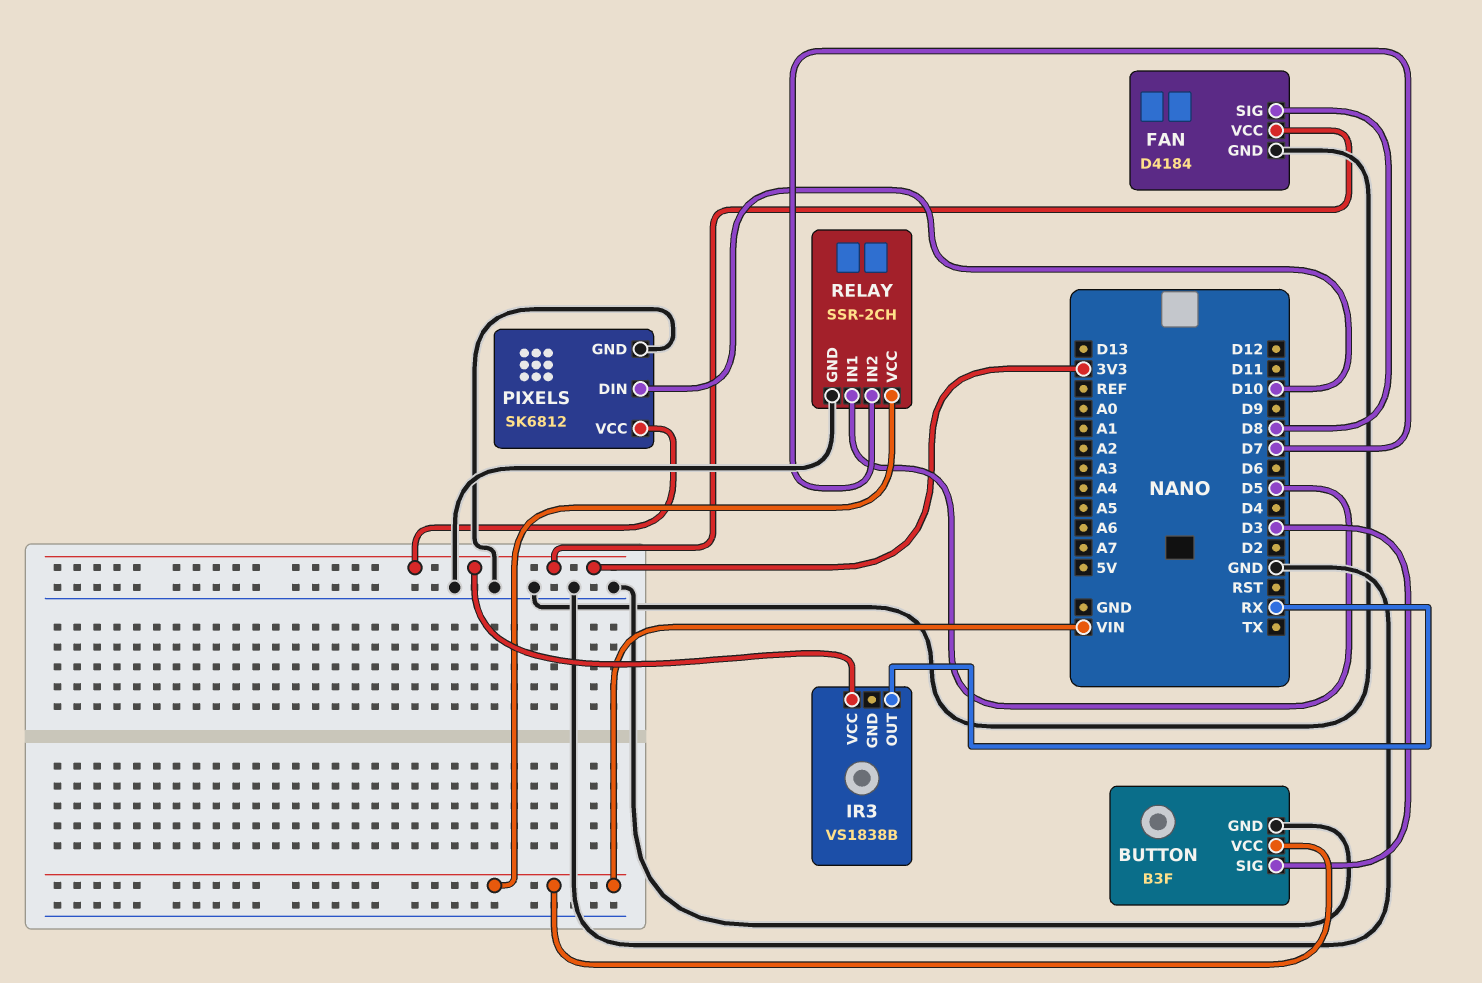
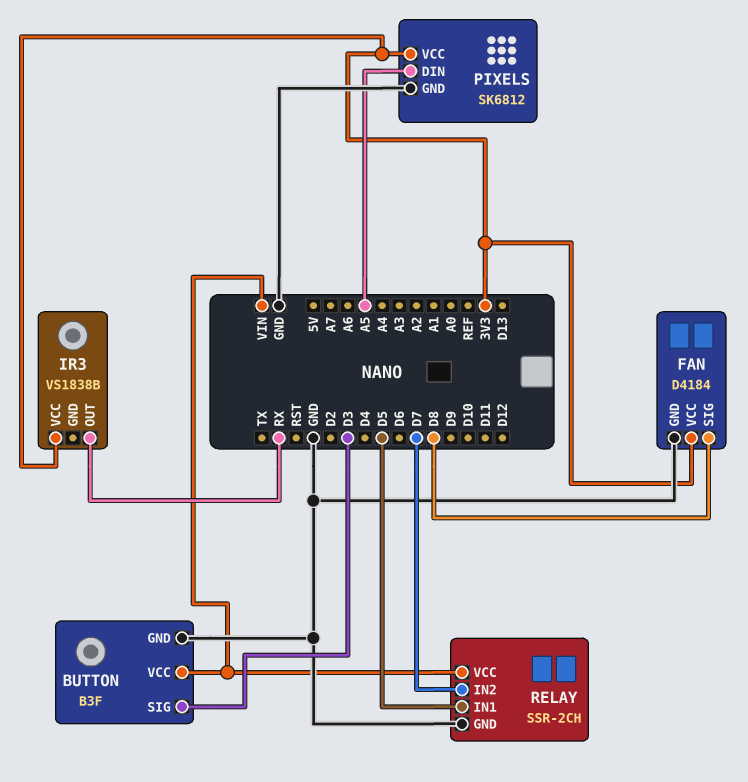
PIXELS pin DIN: D10 -> A5

